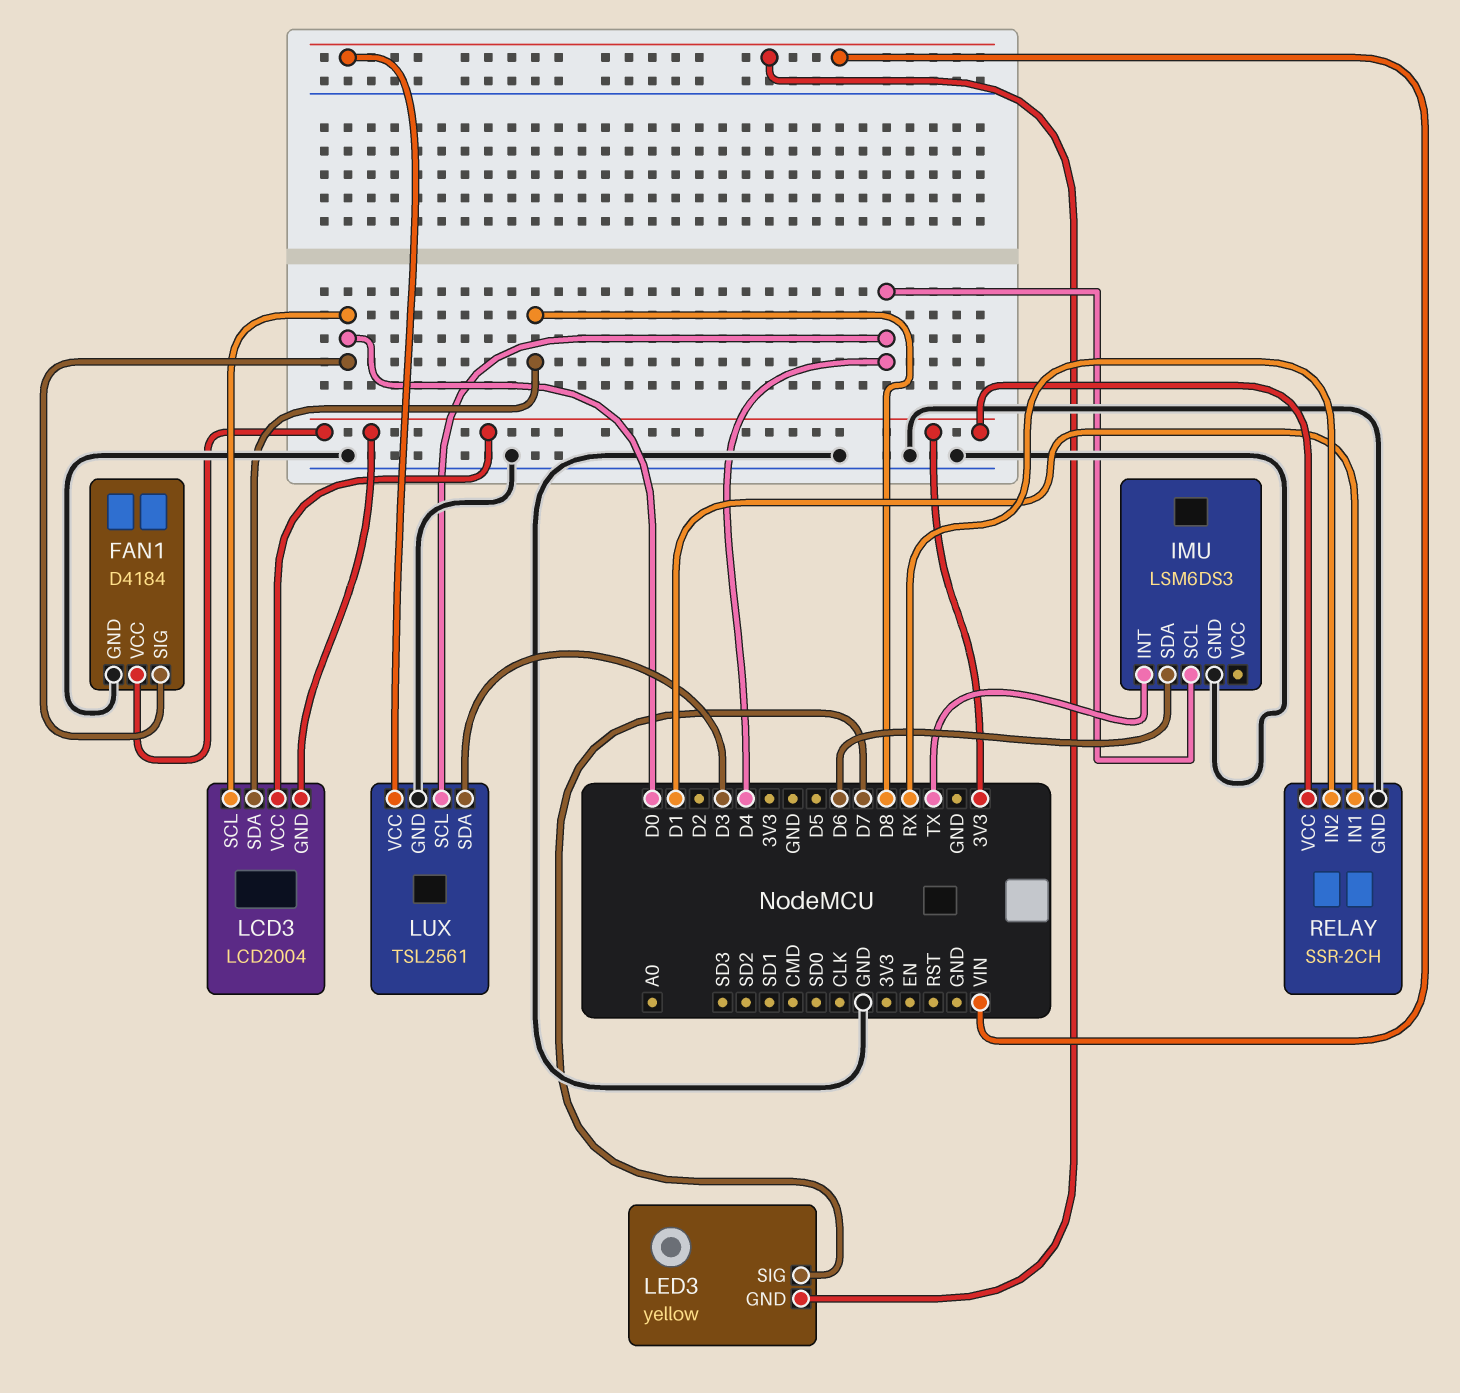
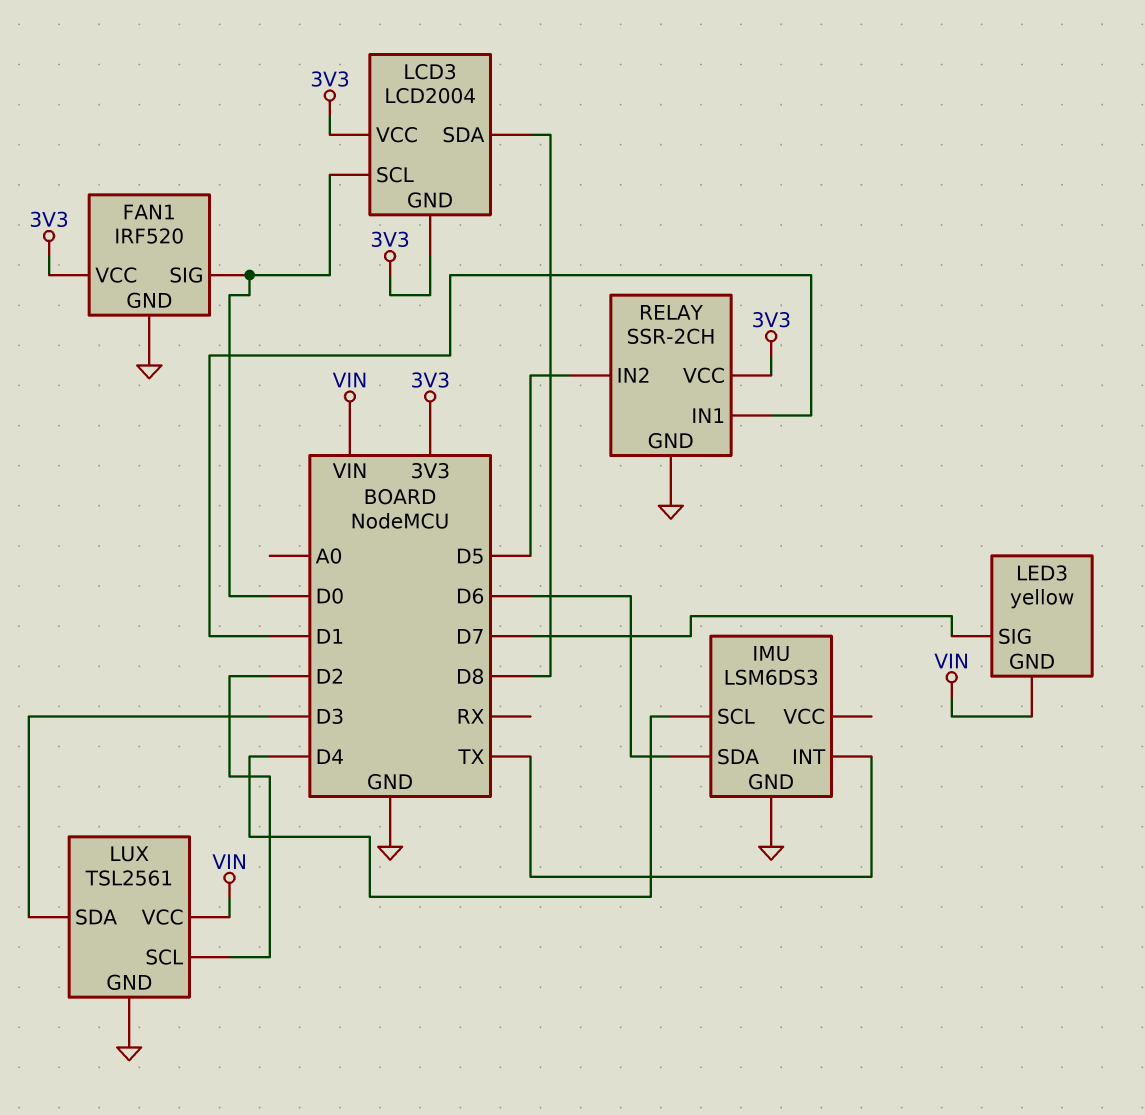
FAN1: D4184 -> IRF520
LUX pin SCL: D4 -> D2
RELAY pin IN2: RX -> D5

